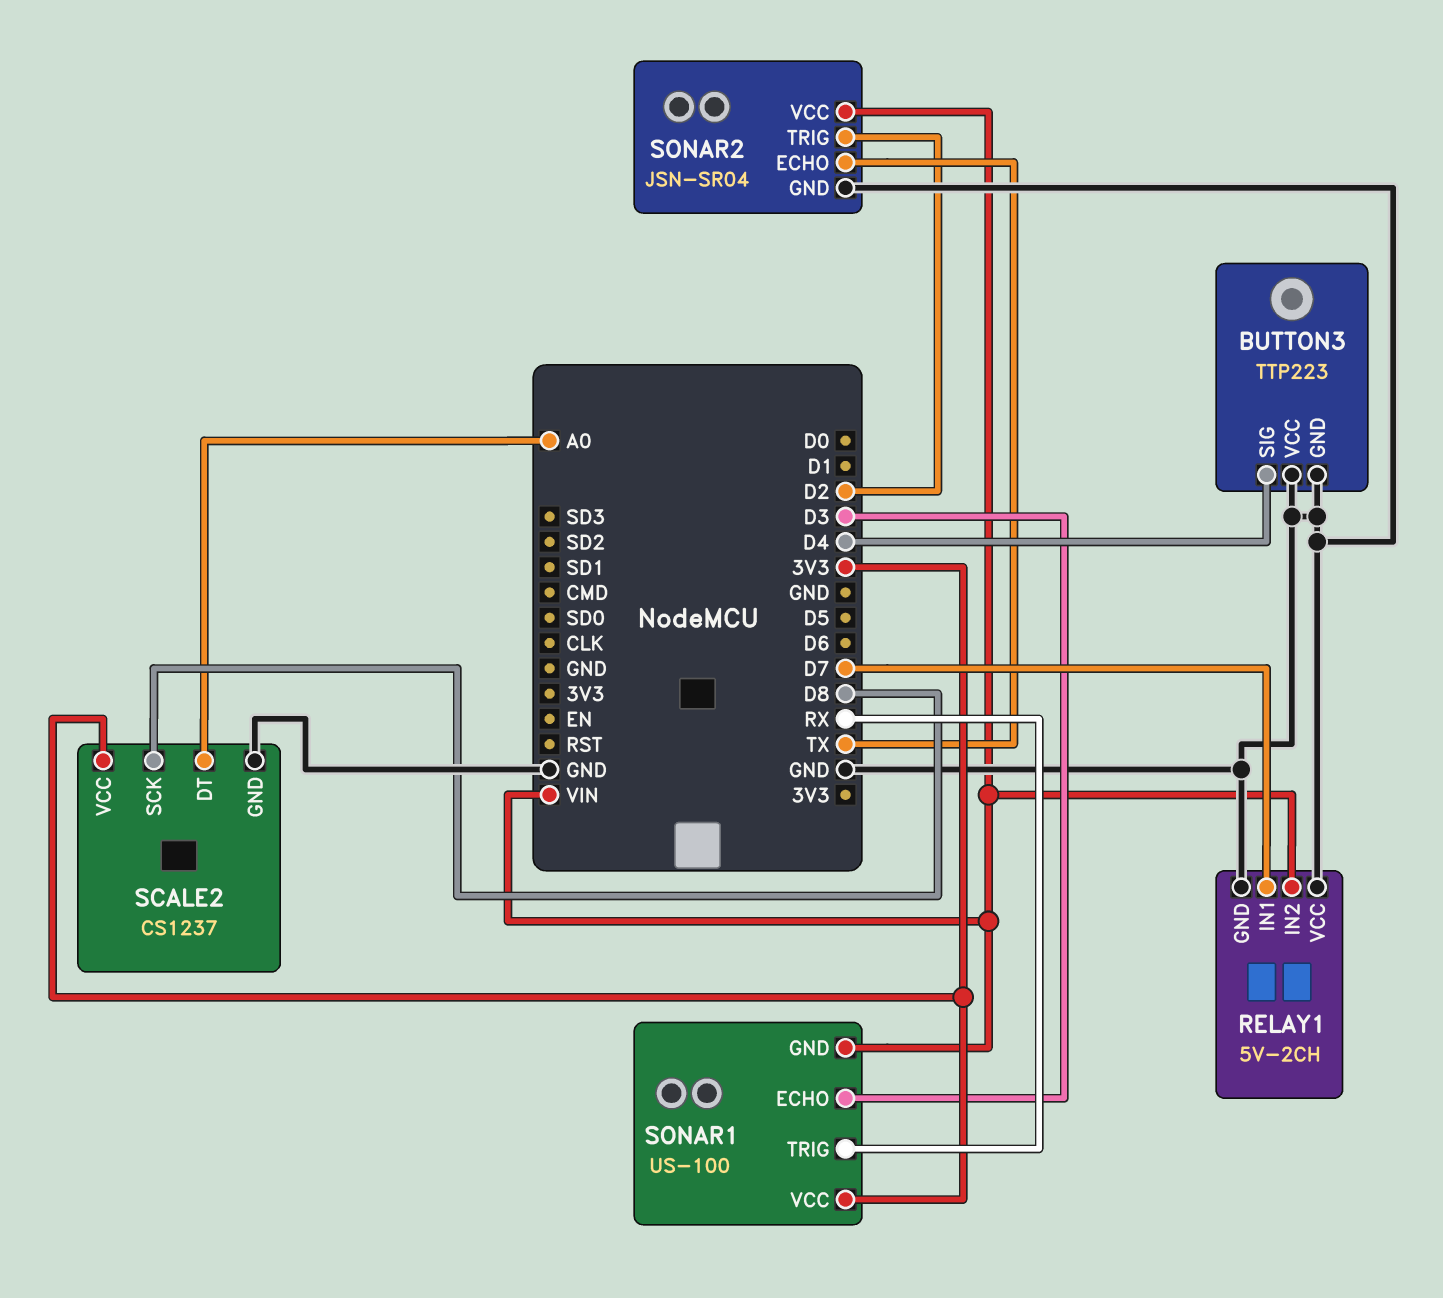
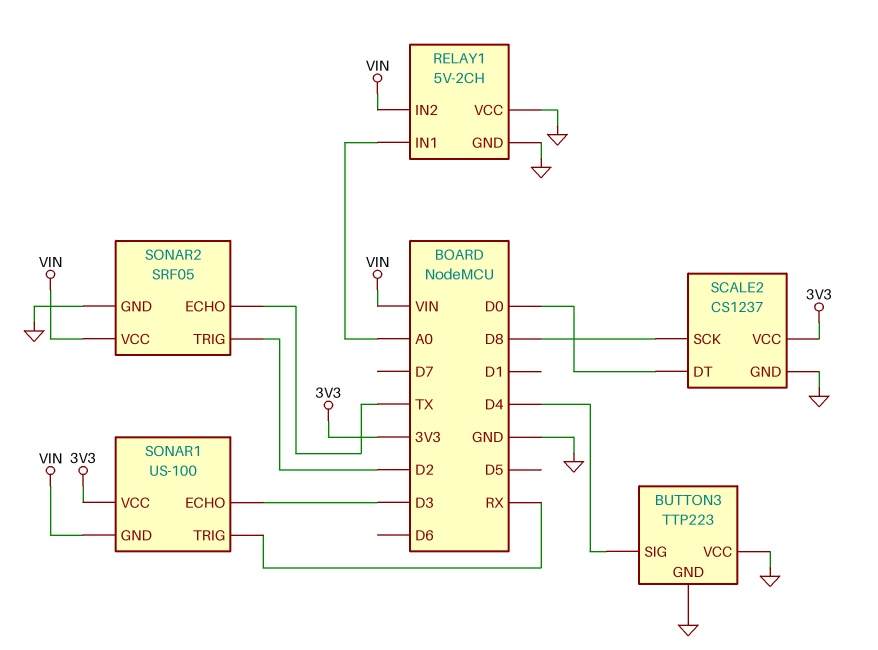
RELAY1 pin IN1: D7 -> A0
SCALE2 pin DT: A0 -> D0
SONAR2: JSN-SR04 -> SRF05

